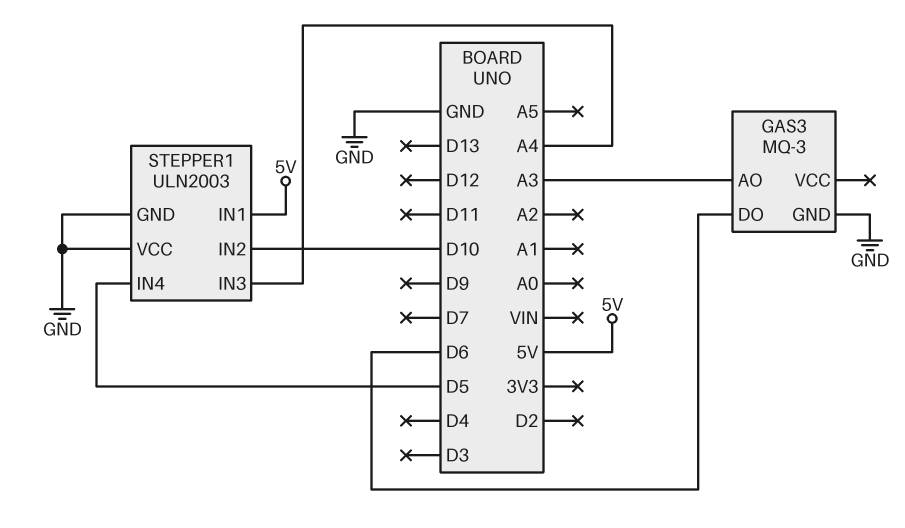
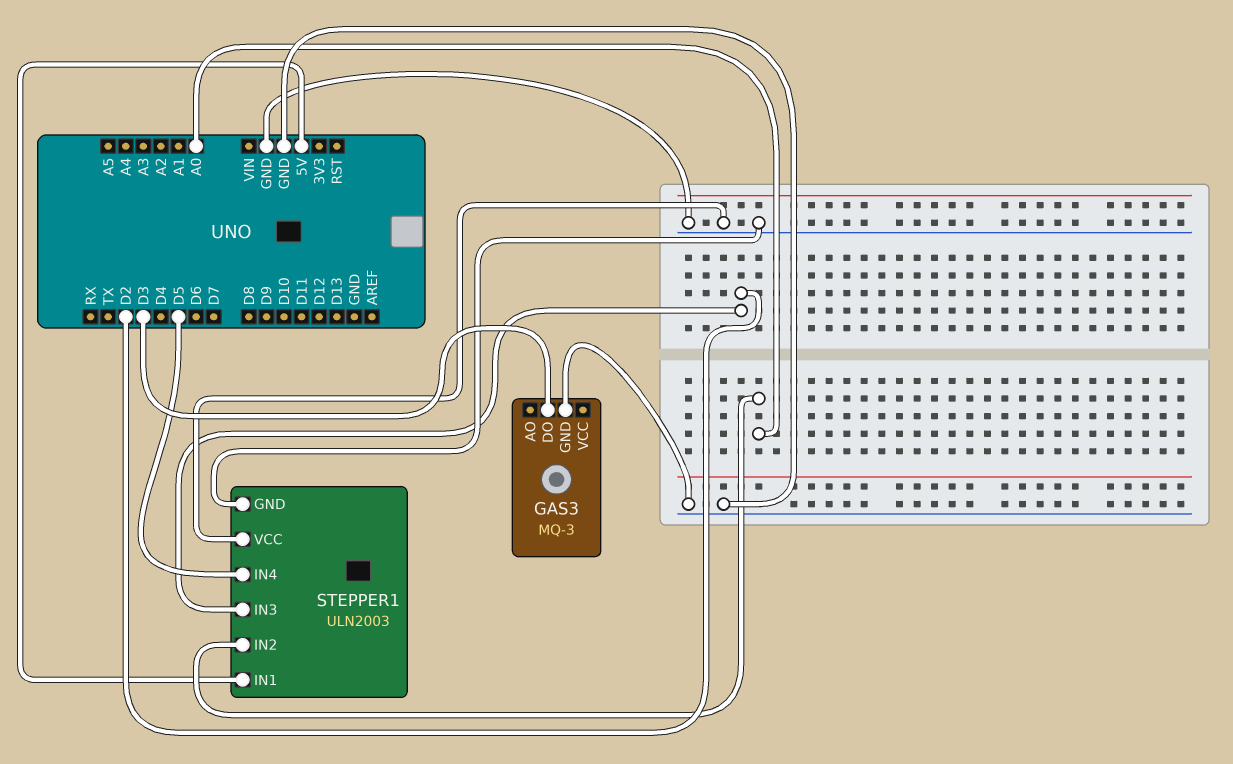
GAS3 pin AO: A3 -> none
GAS3 pin DO: D6 -> D3
STEPPER1 pin IN2: D10 -> A0
STEPPER1 pin IN3: A4 -> D2

